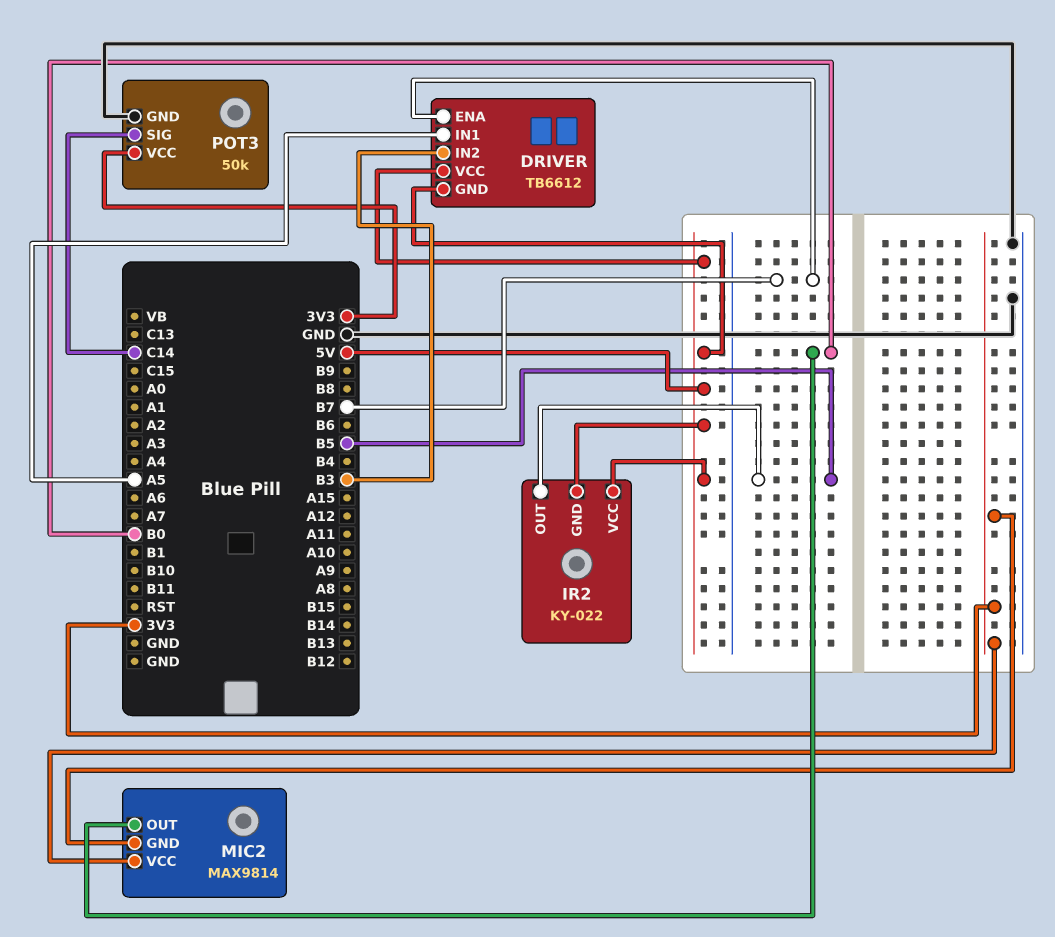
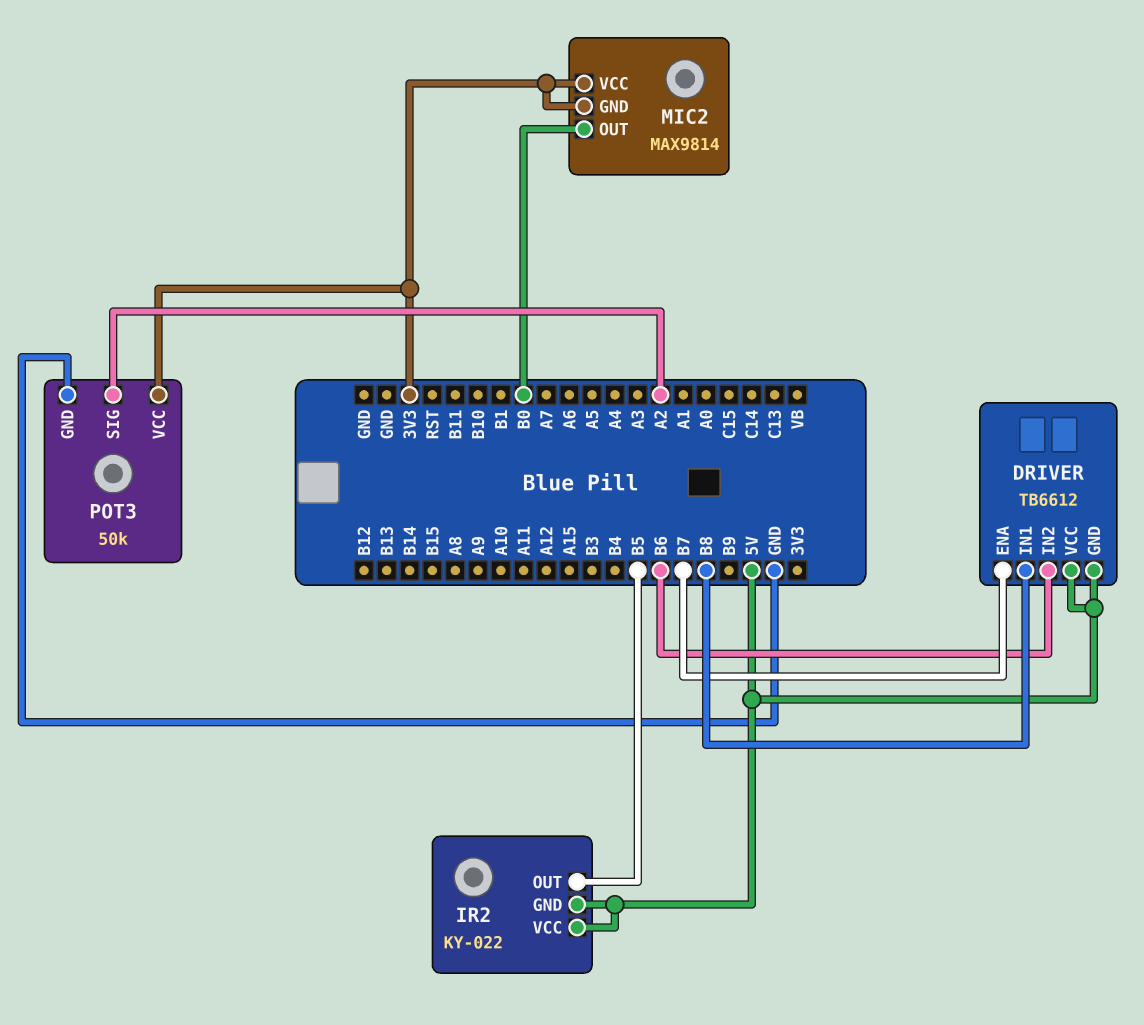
DRIVER pin IN1: A5 -> B8
DRIVER pin IN2: B3 -> B6
POT3 pin SIG: C14 -> A2

